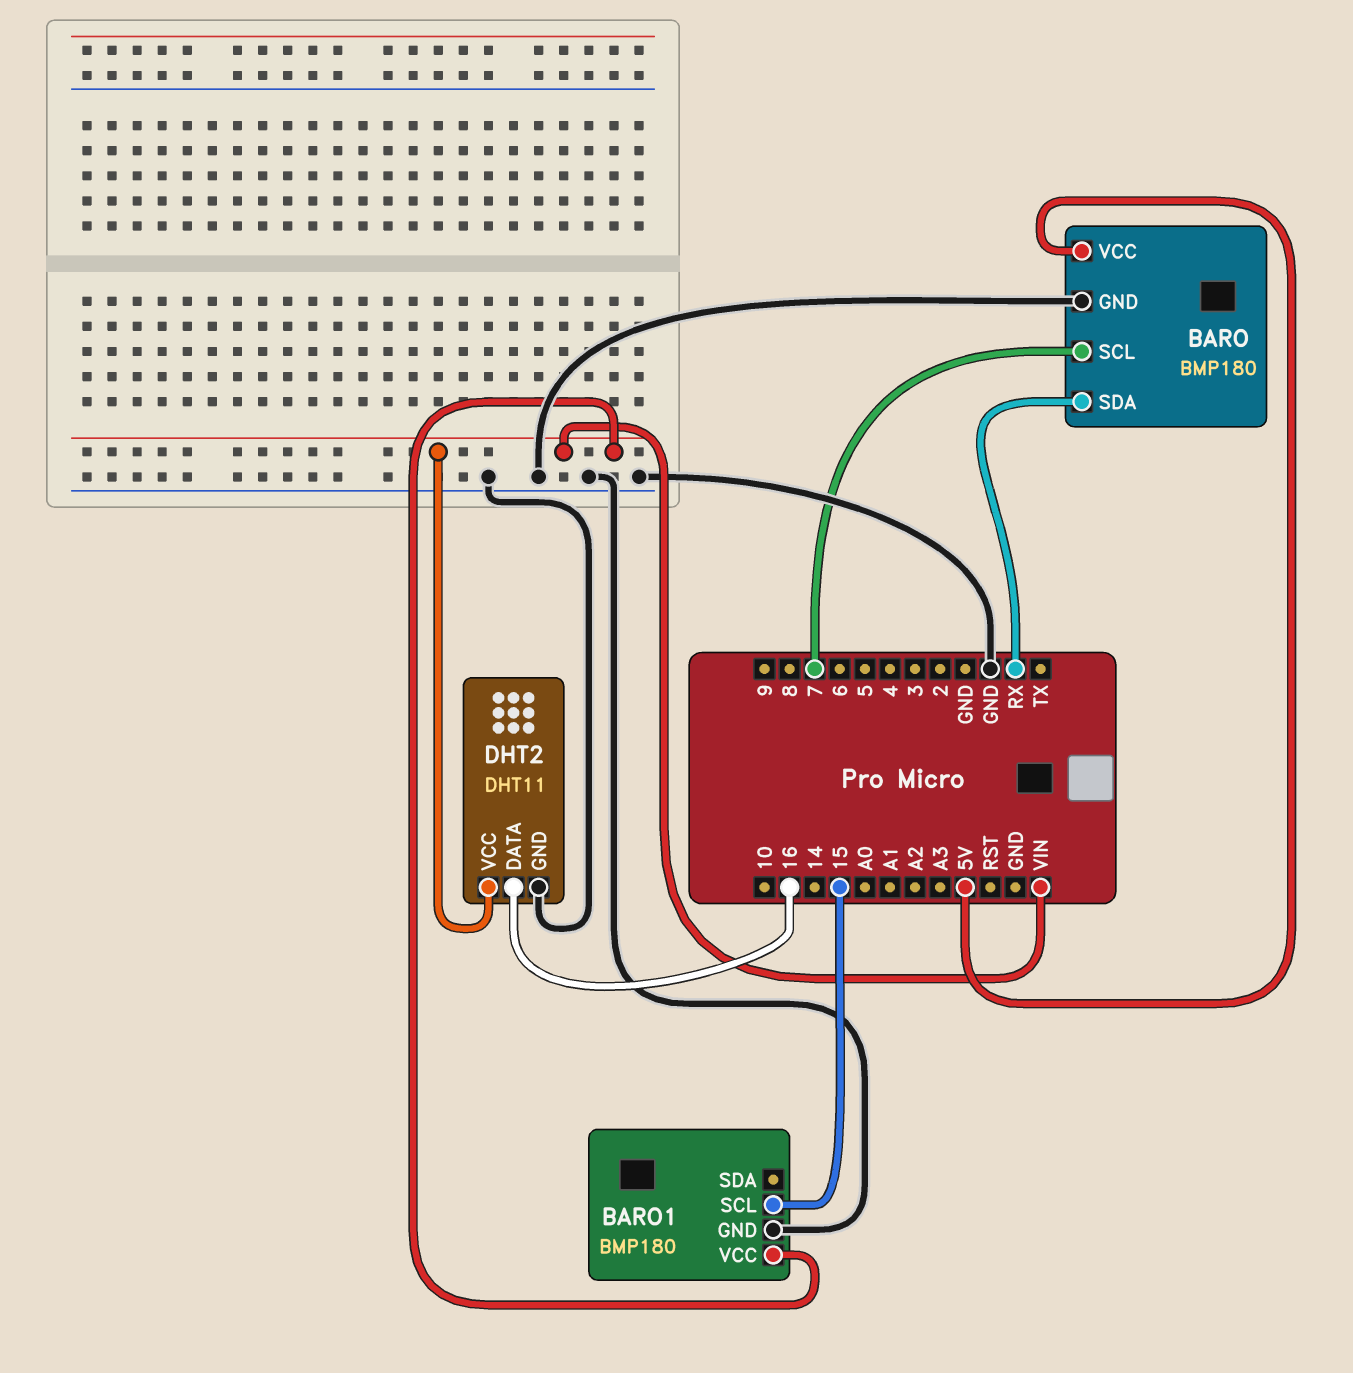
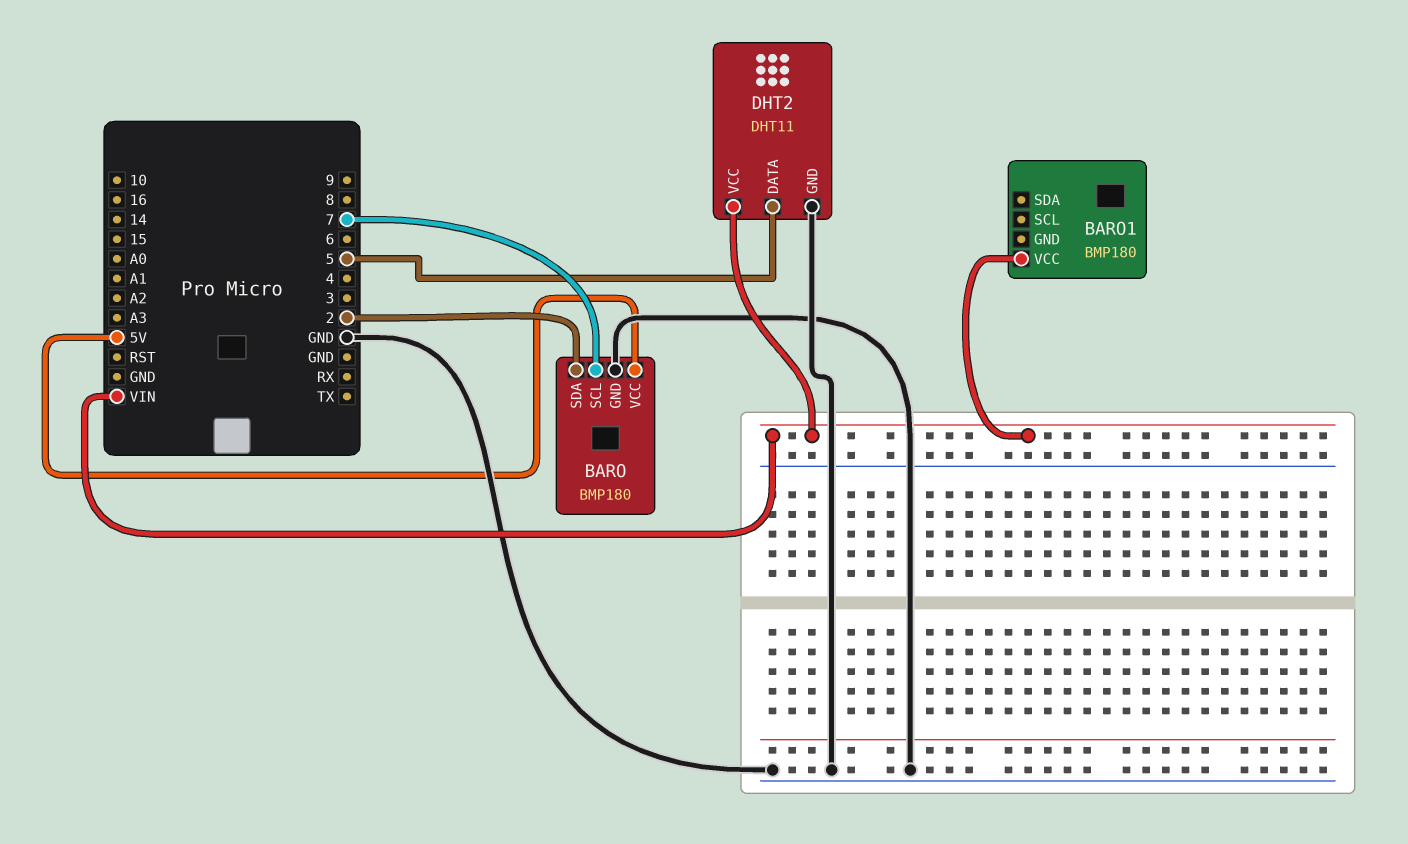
BARO pin SDA: RX -> 2
BARO1 pin GND: GND -> none
BARO1 pin SCL: 15 -> none
DHT2 pin DATA: 16 -> 5

